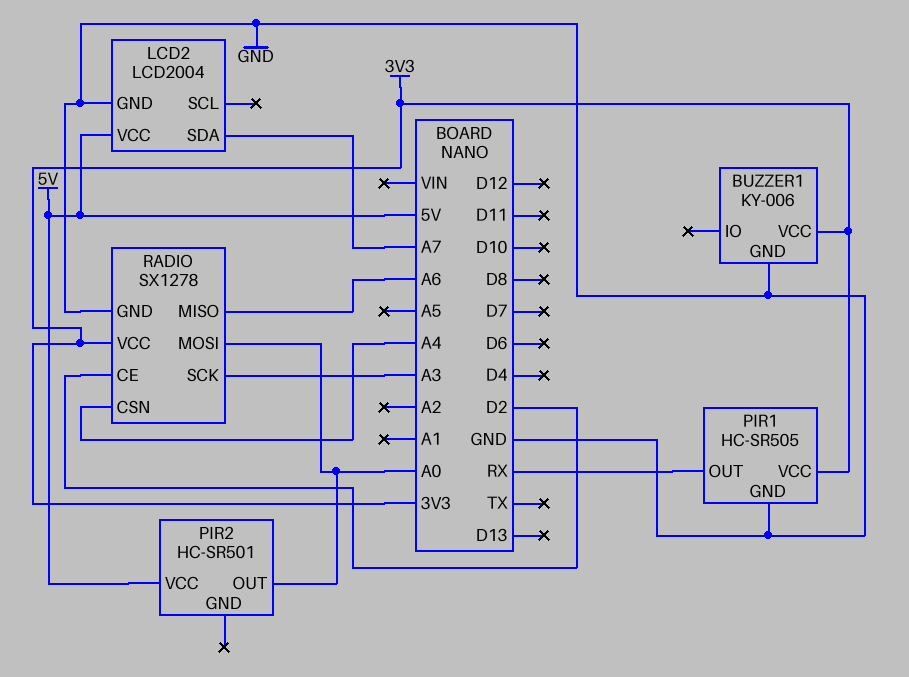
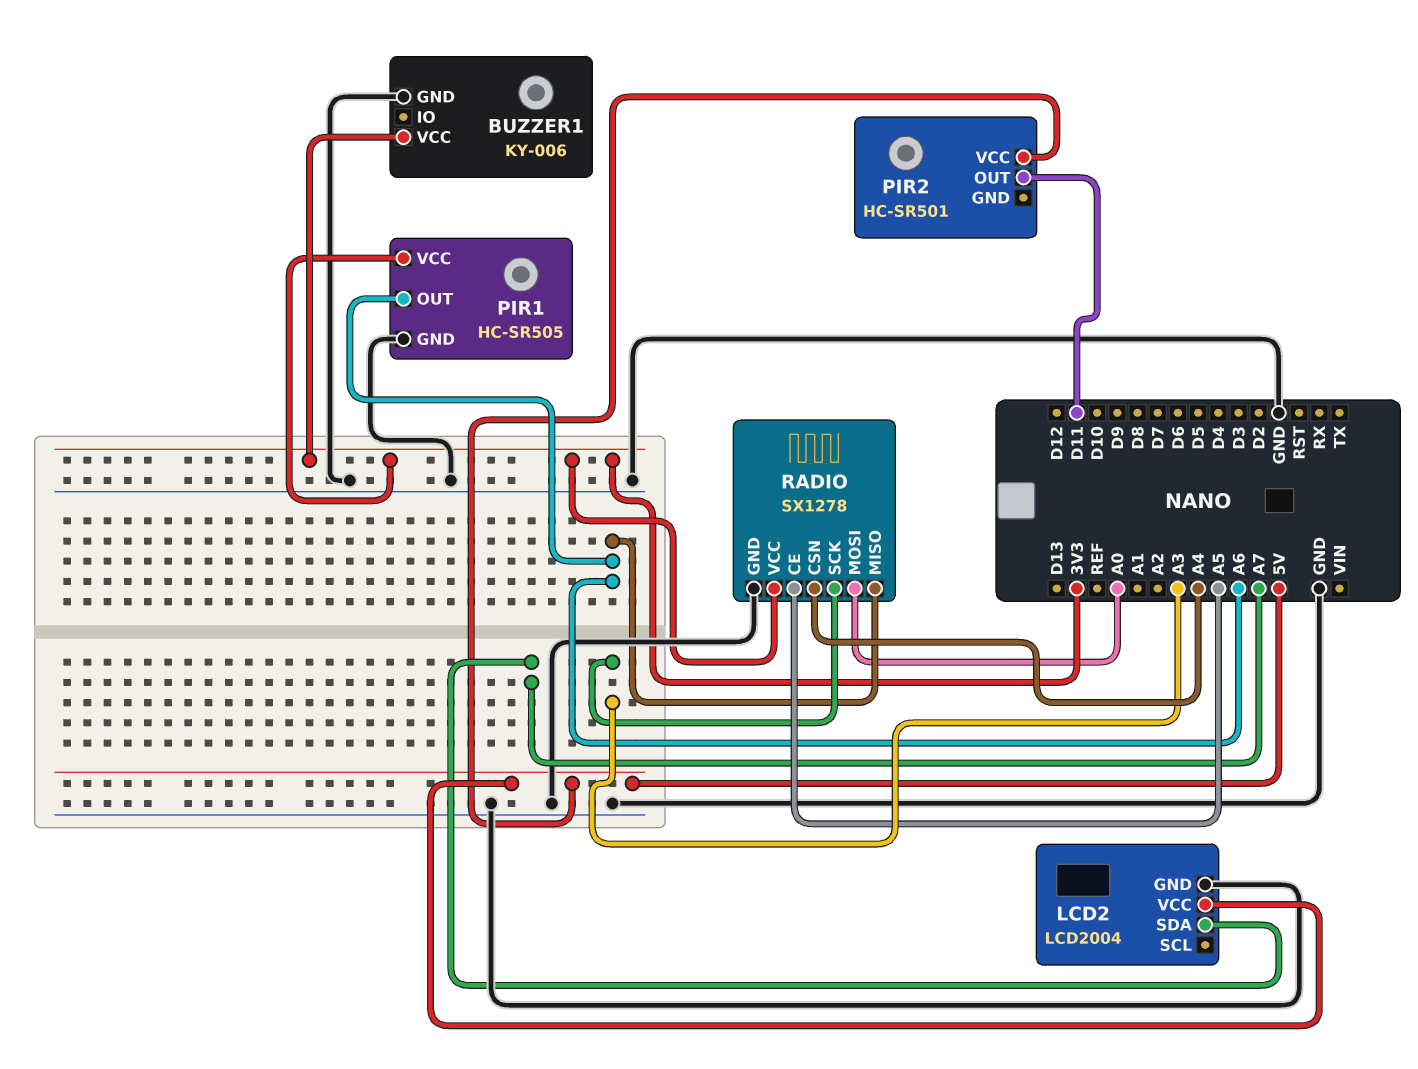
PIR1 pin OUT: RX -> A6
PIR2 pin OUT: A0 -> D11
RADIO pin CE: D2 -> A5

